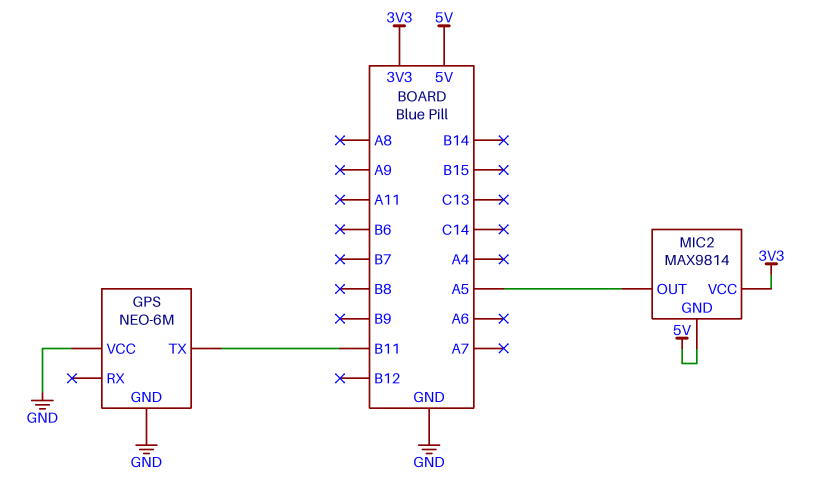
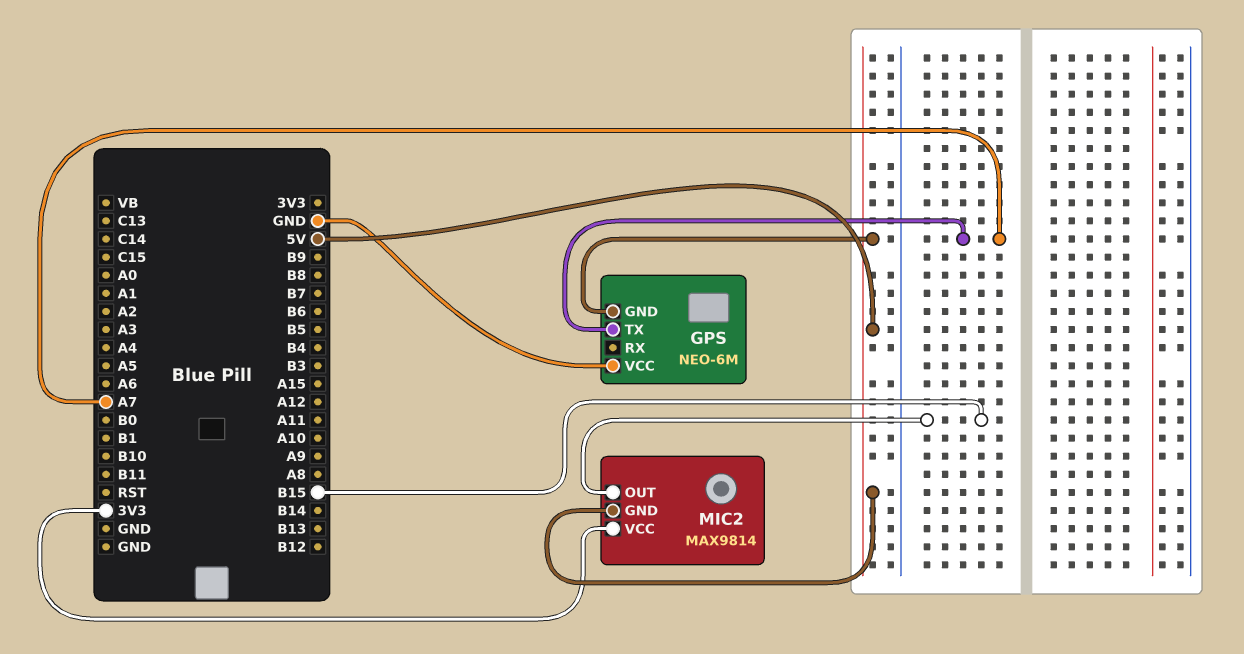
GPS pin GND: GND -> 5V
GPS pin TX: B11 -> A7
MIC2 pin OUT: A5 -> B15

